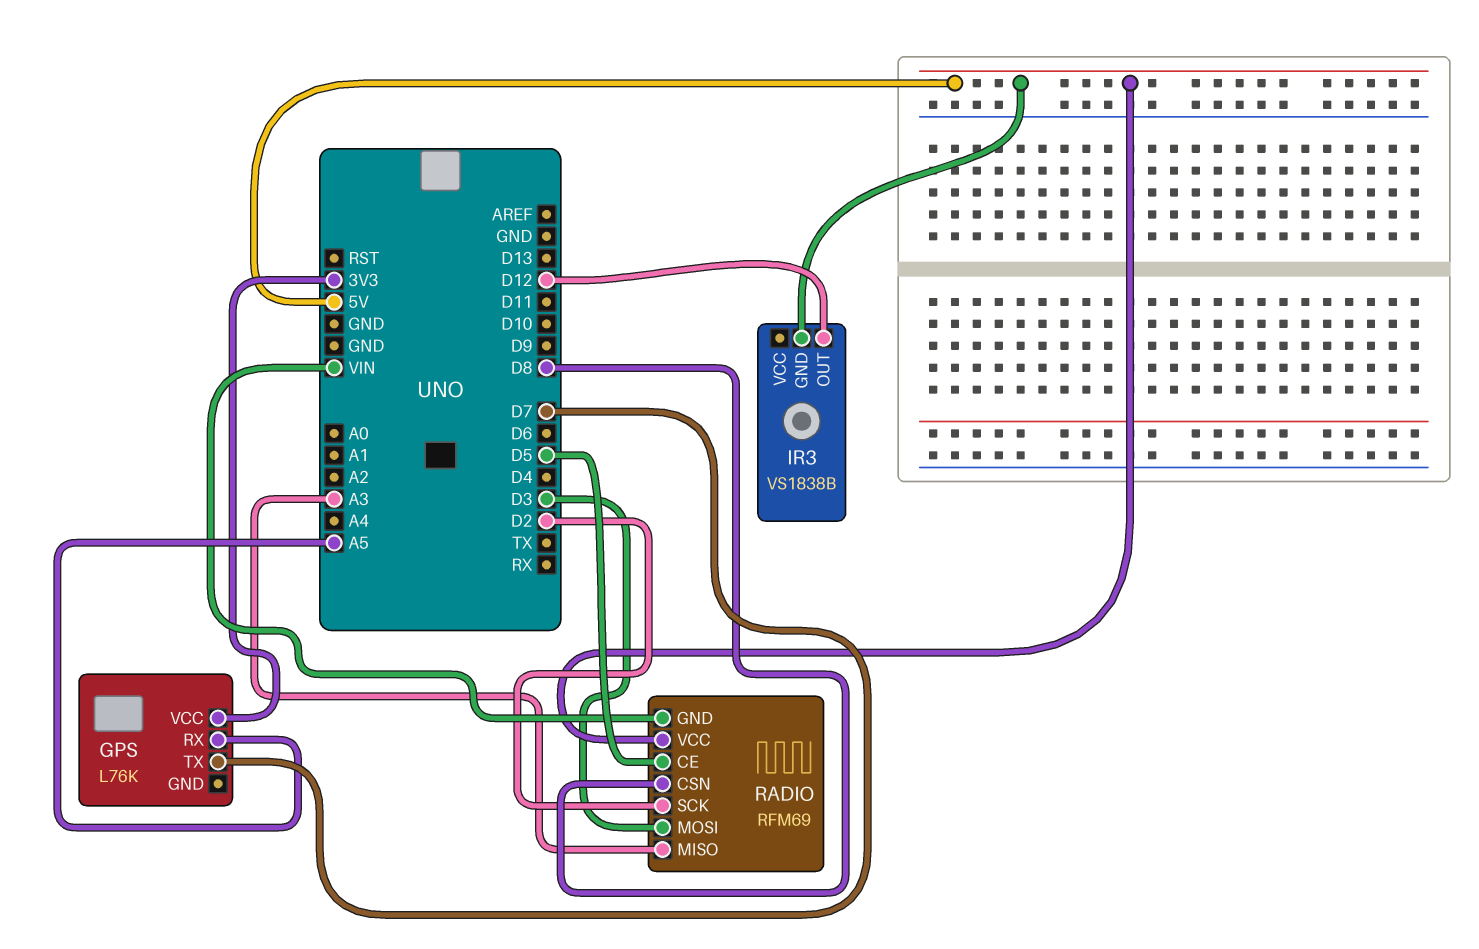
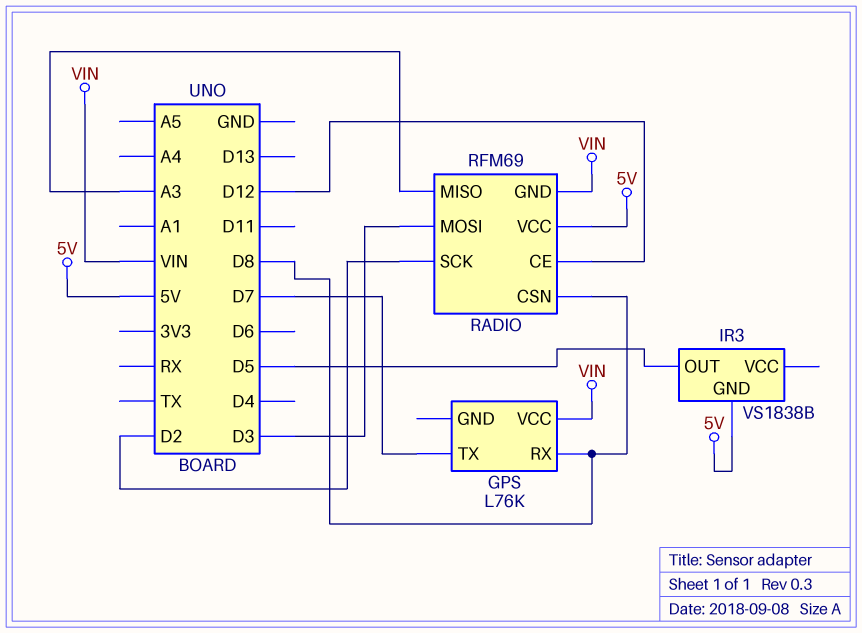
GPS pin RX: A5 -> D8
GPS pin VCC: 3V3 -> VIN
IR3 pin OUT: D12 -> D5
RADIO pin CE: D5 -> D12

